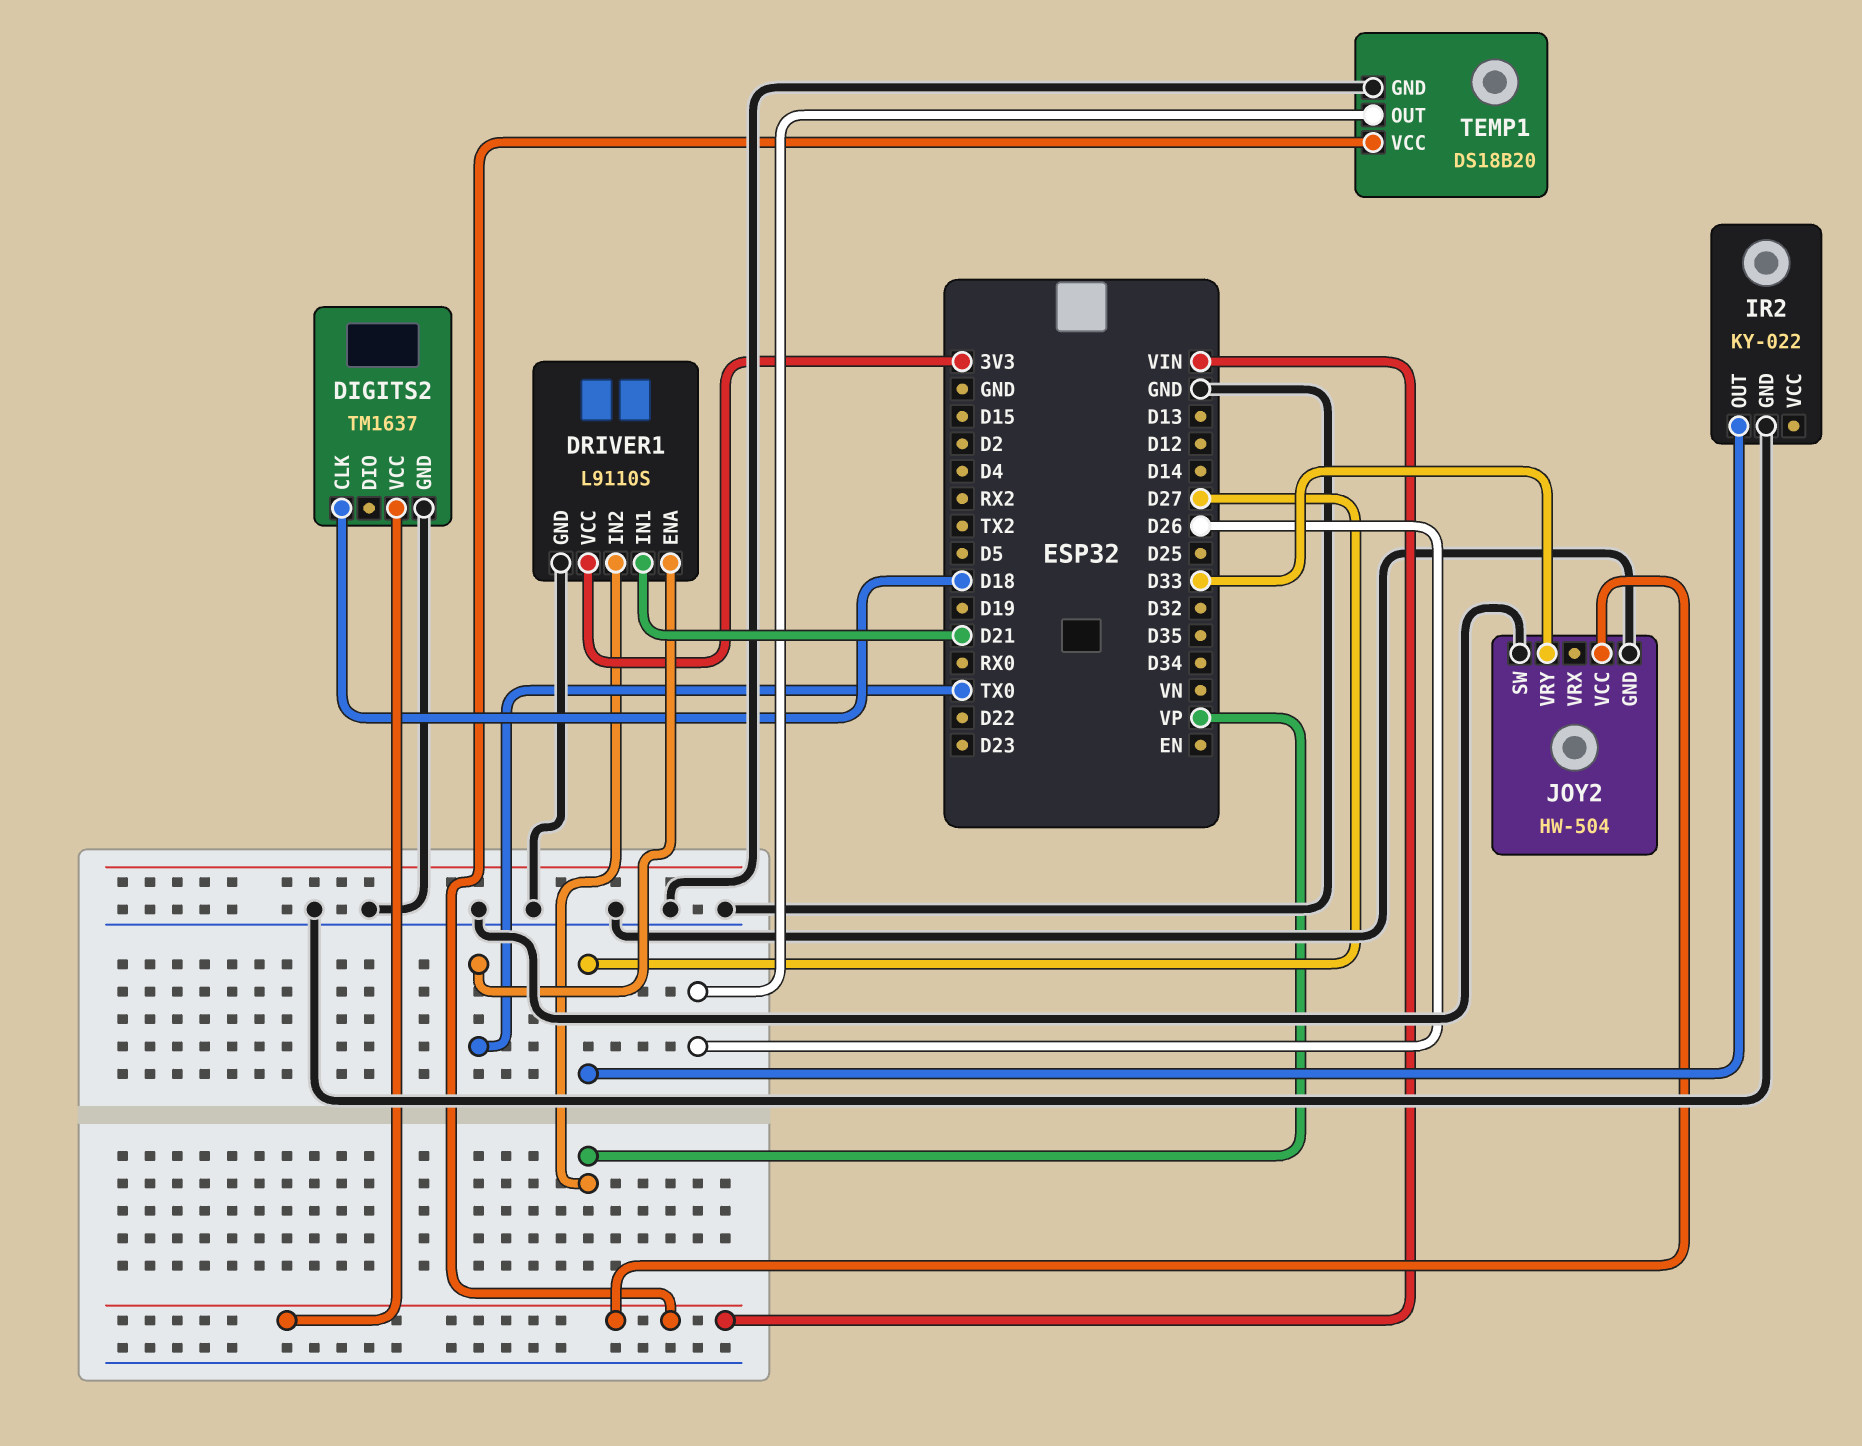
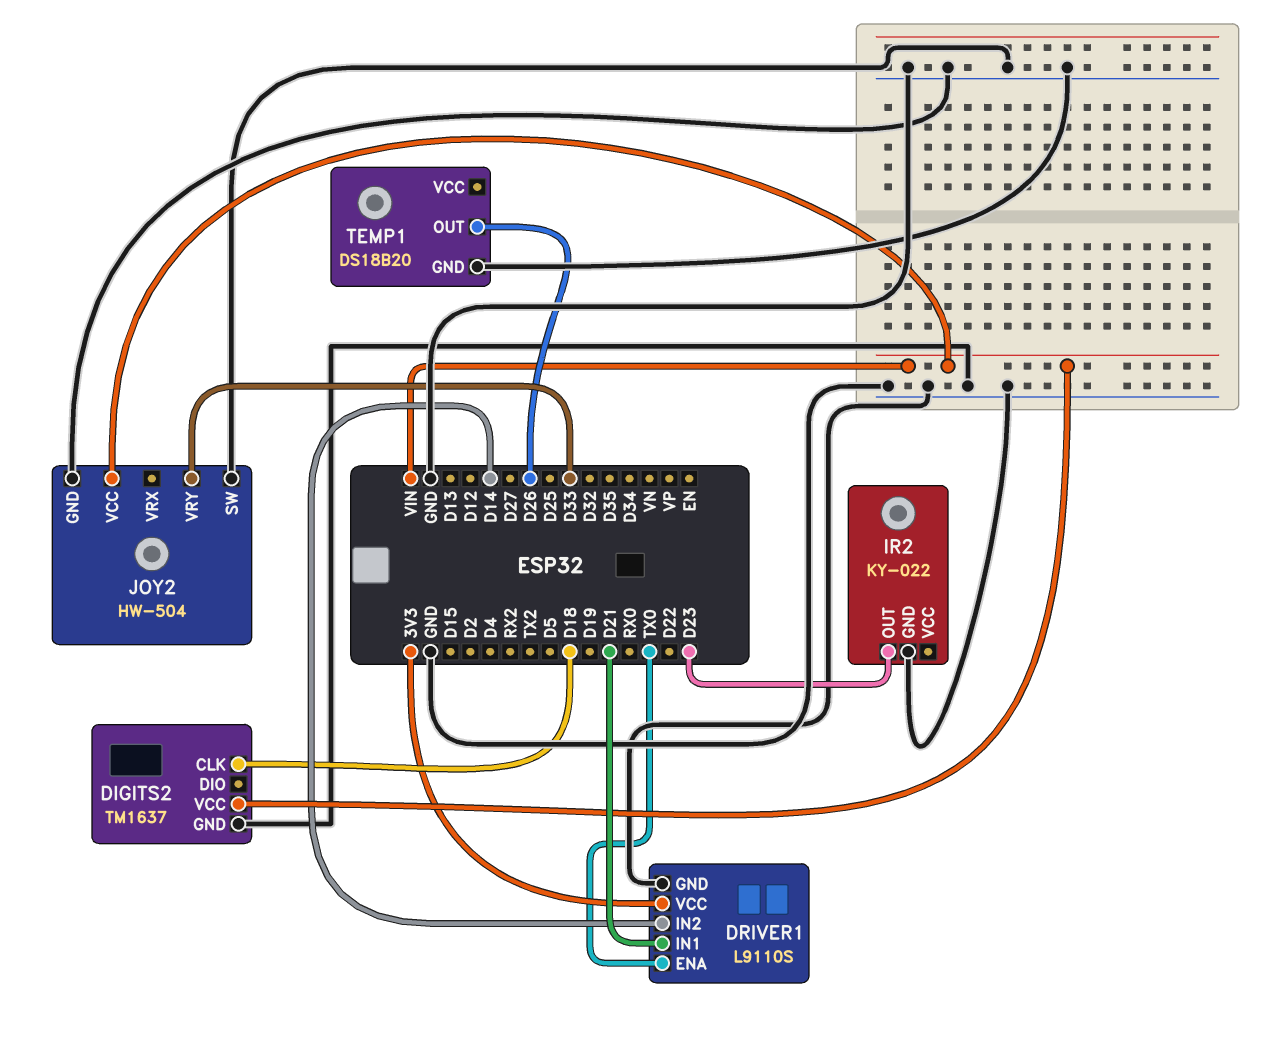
DRIVER1 pin IN2: VP -> D14
IR2 pin OUT: D27 -> D23
TEMP1 pin VCC: VIN -> none

